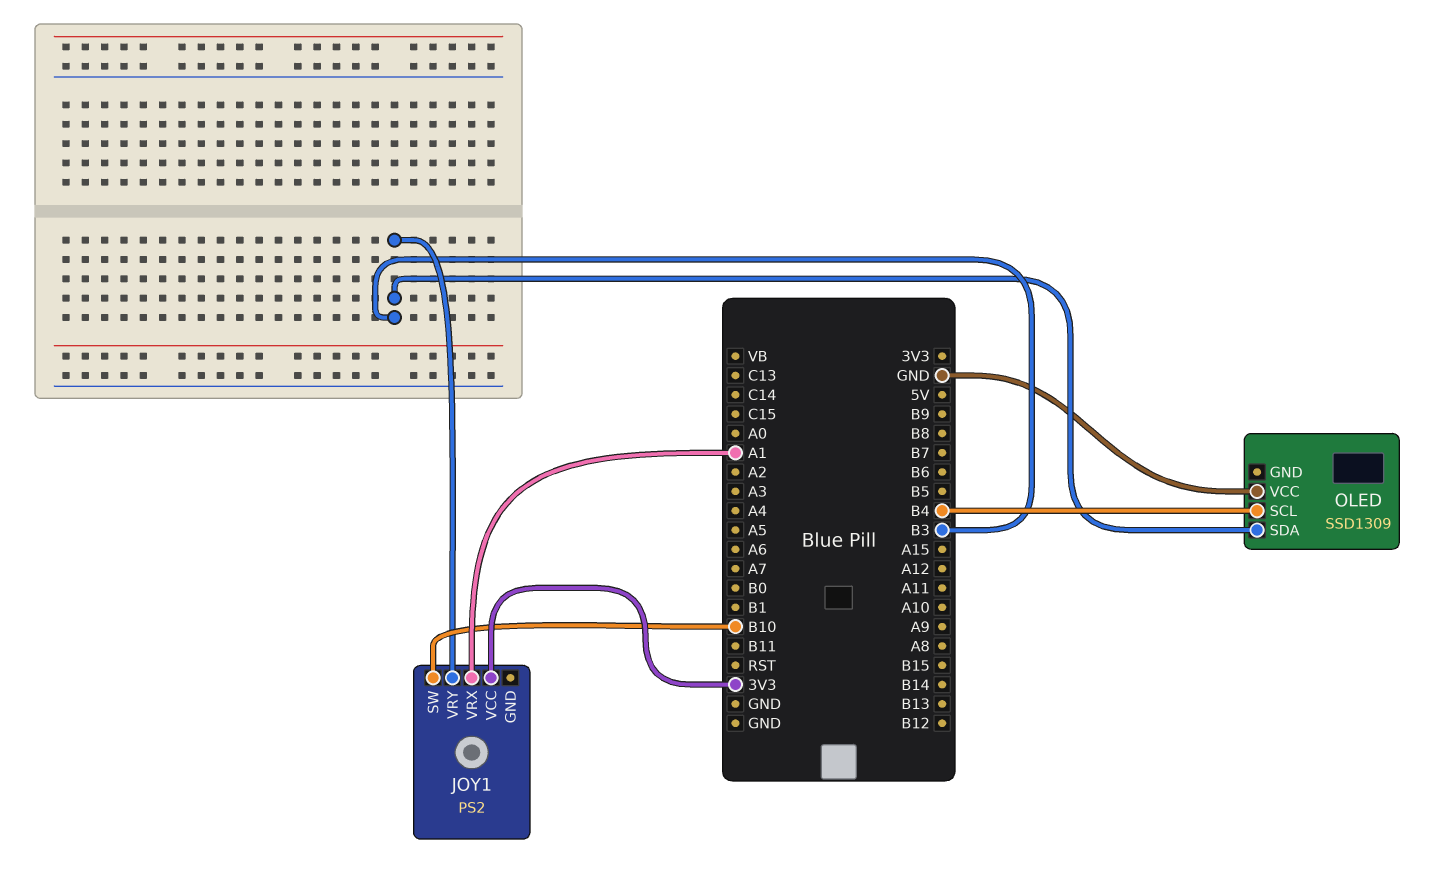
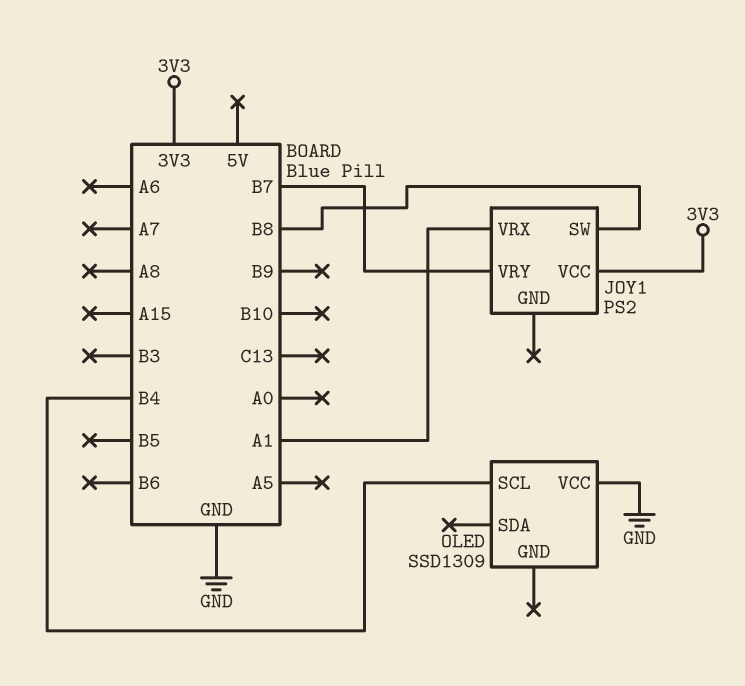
JOY1 pin SW: B10 -> B8
JOY1 pin VRY: B3 -> B7
OLED pin SDA: B3 -> none

